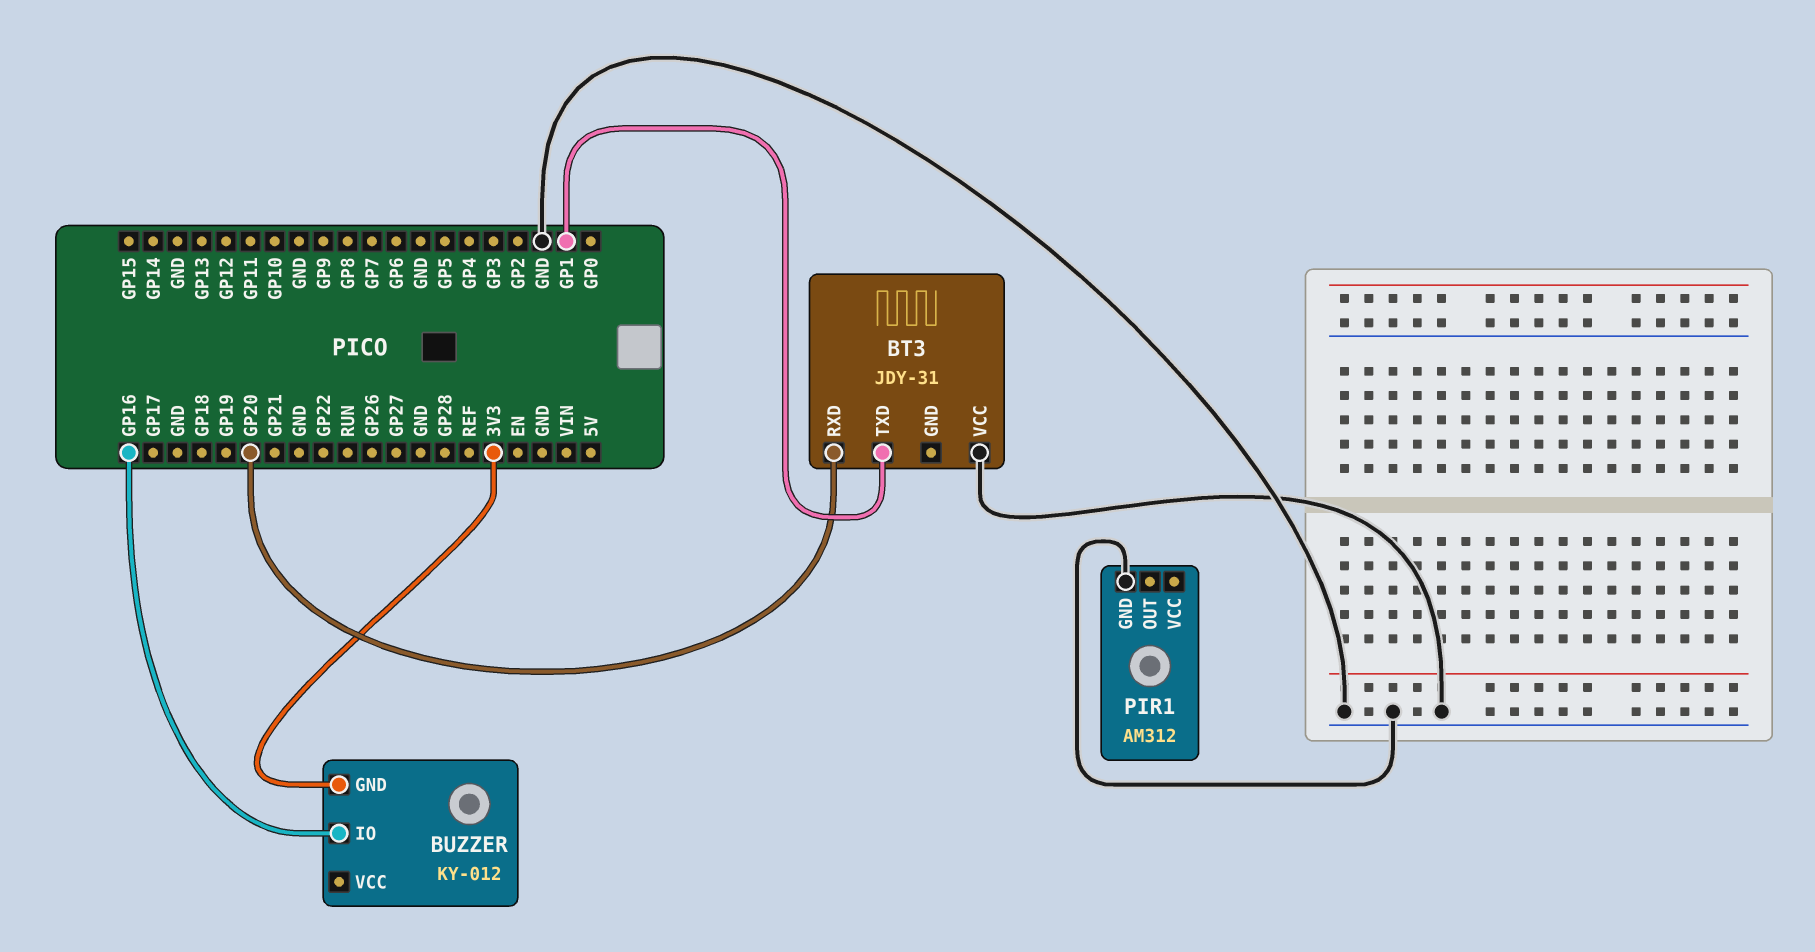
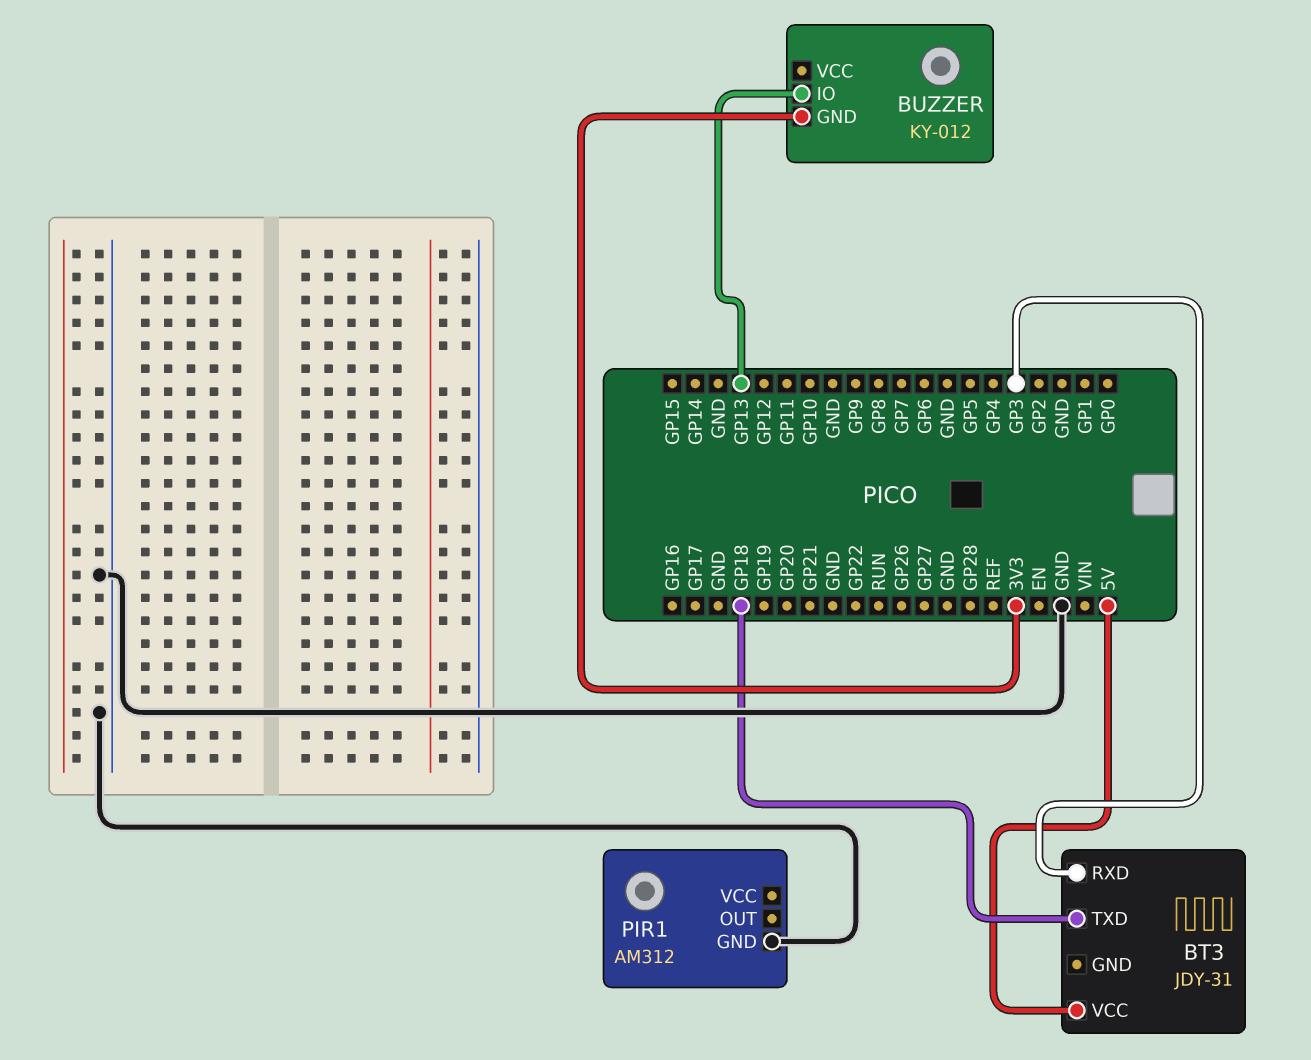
BT3 pin RXD: GP20 -> GP3
BT3 pin TXD: GP1 -> GP18
BT3 pin VCC: GND -> 5V
BUZZER pin IO: GP16 -> GP13

